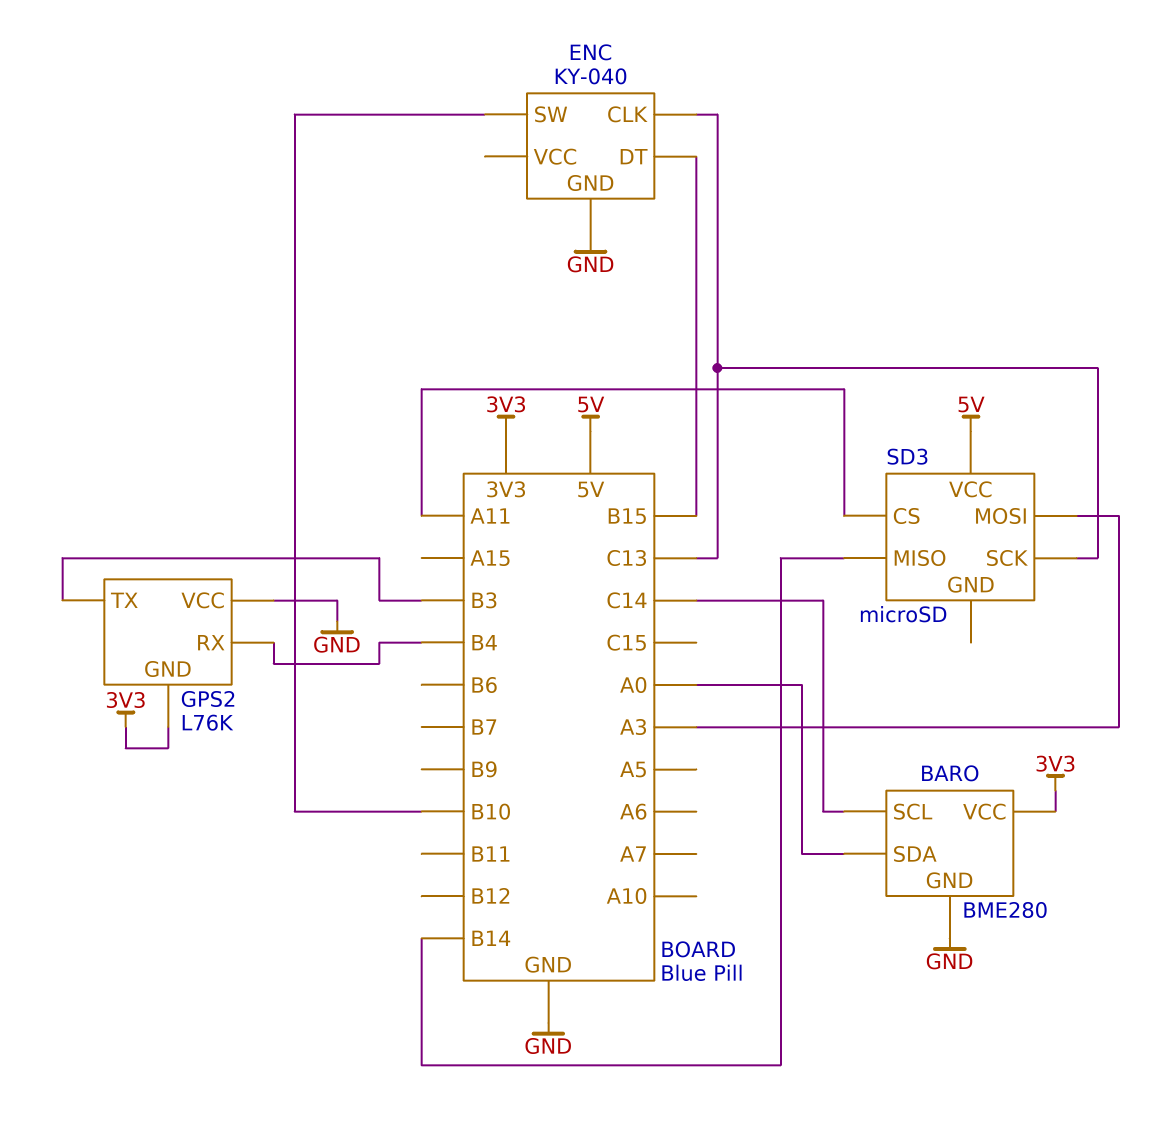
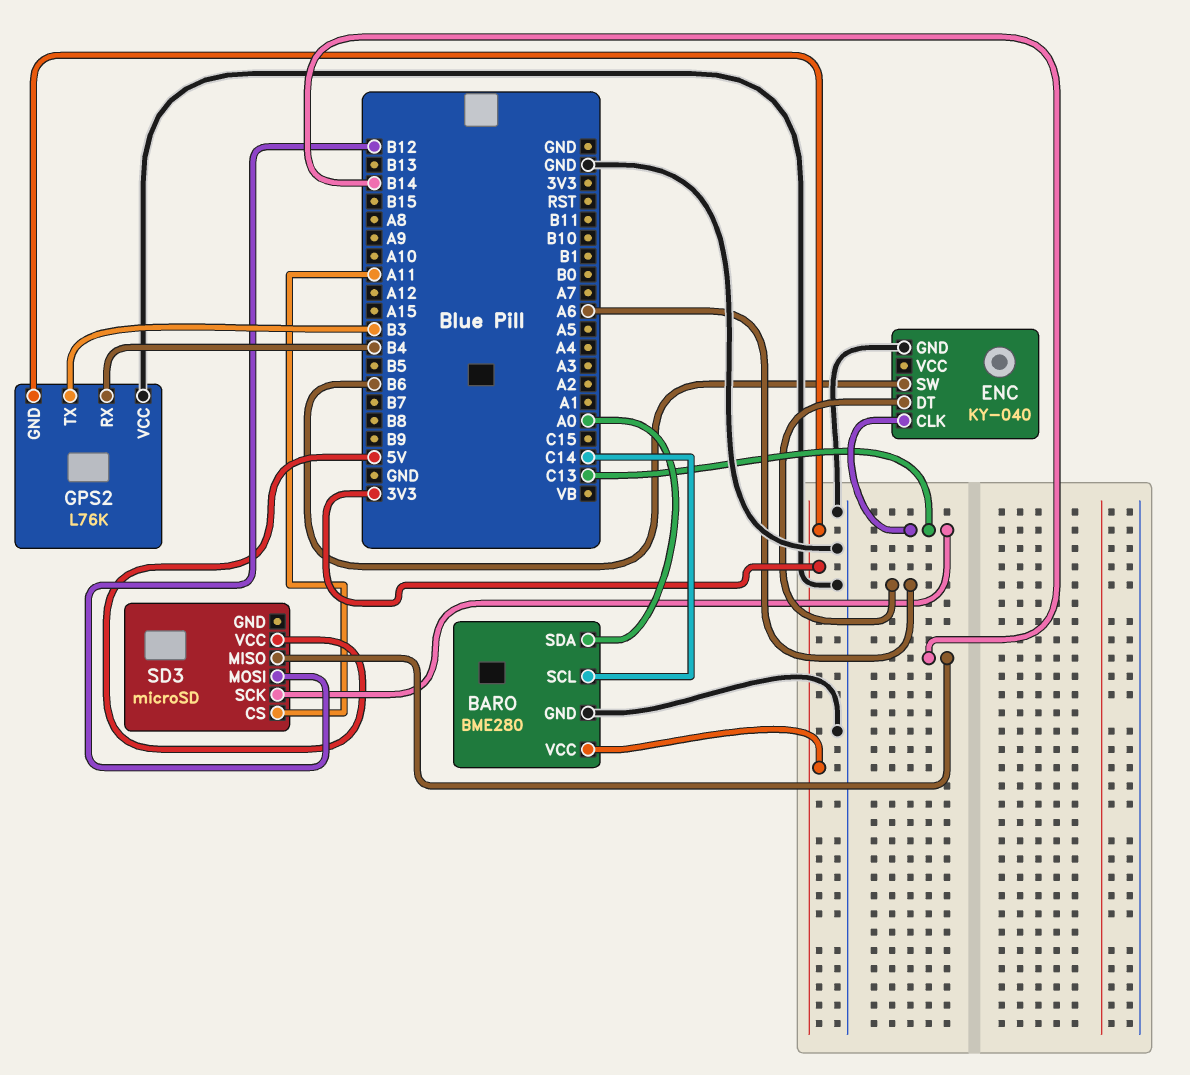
ENC pin DT: B15 -> A6
ENC pin SW: B10 -> B6
SD3 pin MOSI: A3 -> B12

